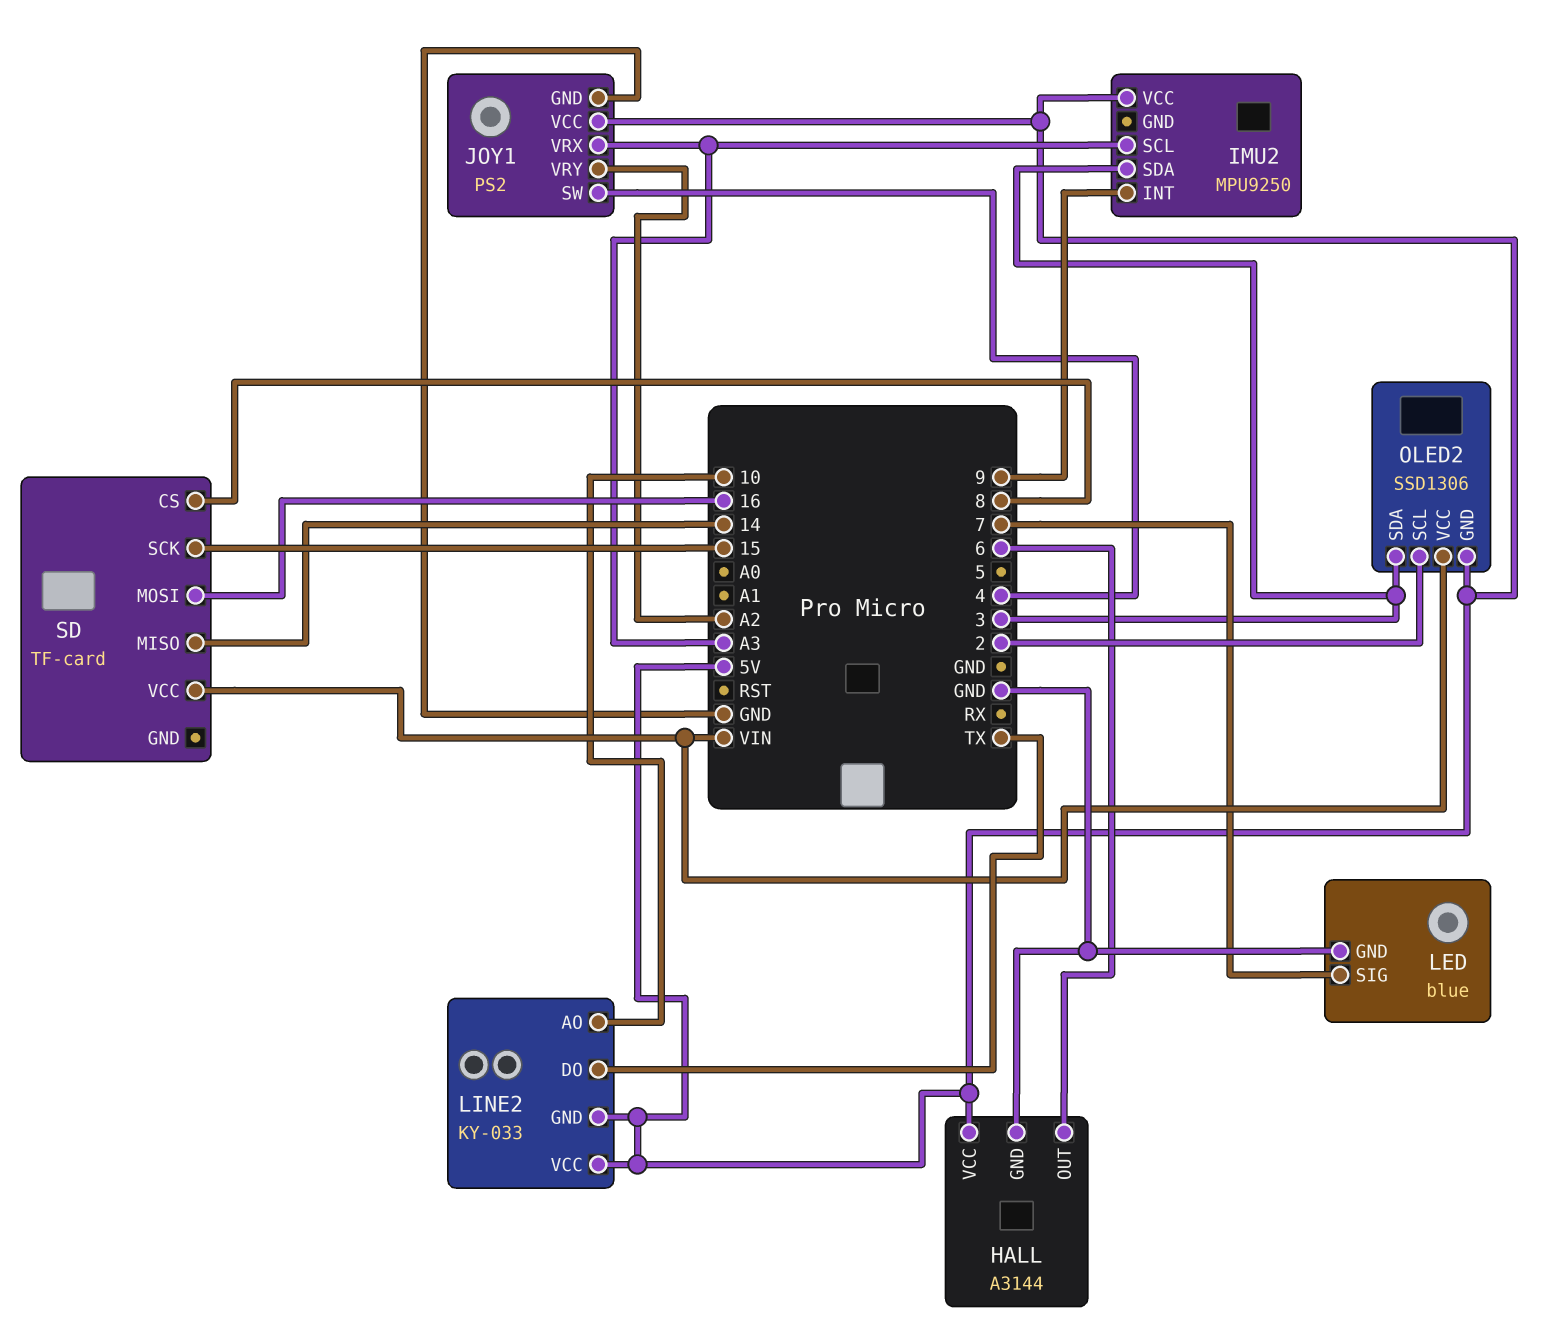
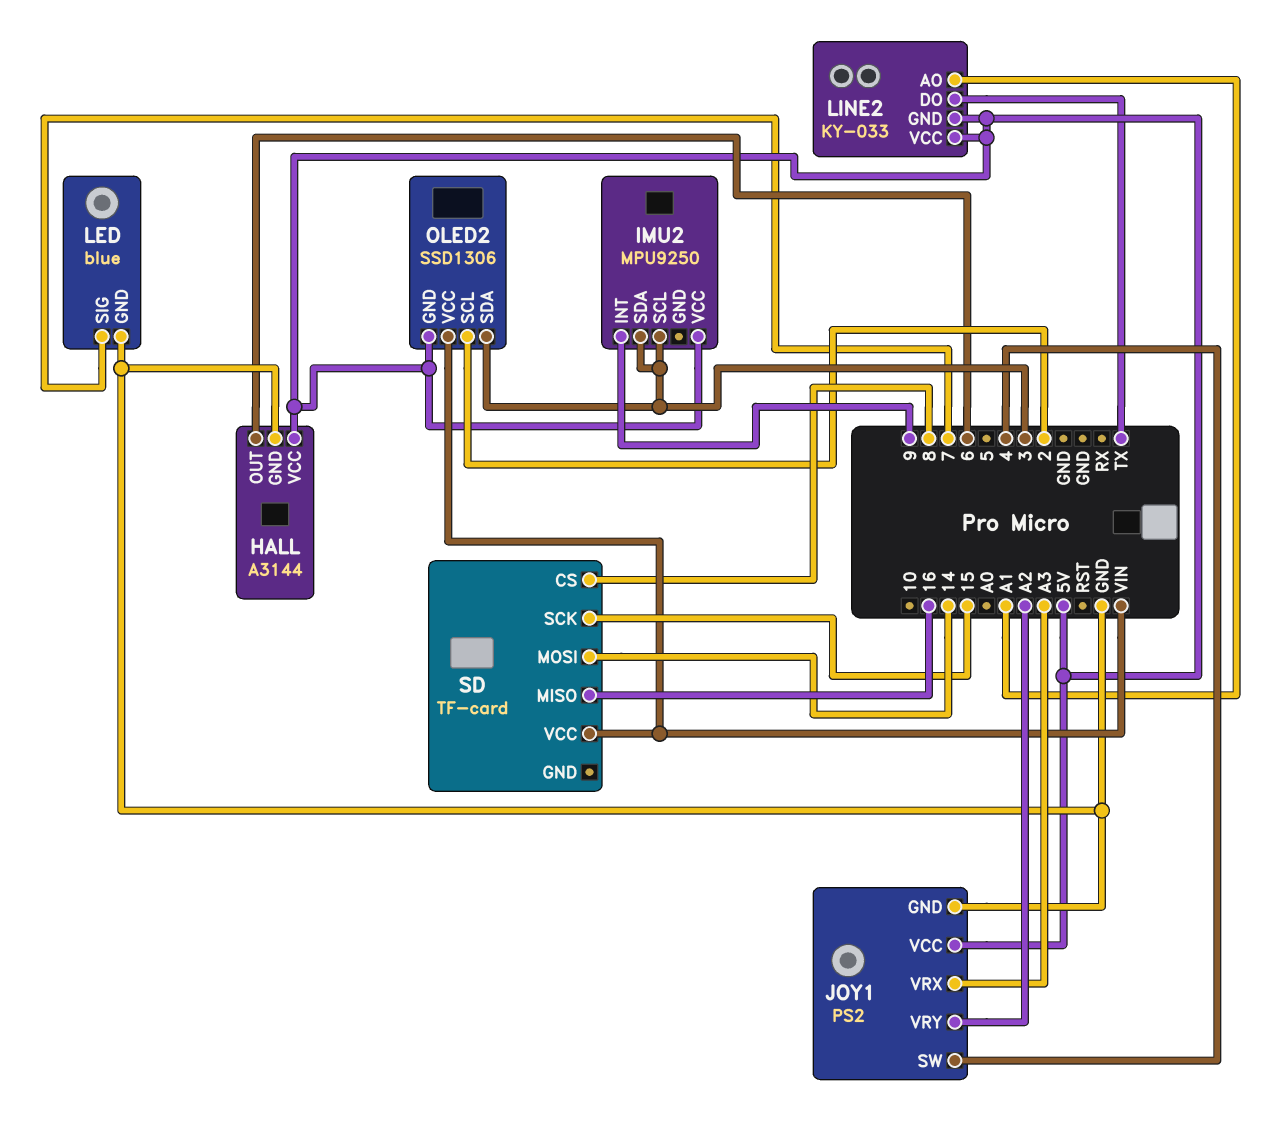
IMU2 pin SCL: A3 -> 3
LINE2 pin AO: 10 -> A1
SD pin MISO: 14 -> 16
SD pin MOSI: 16 -> 14

